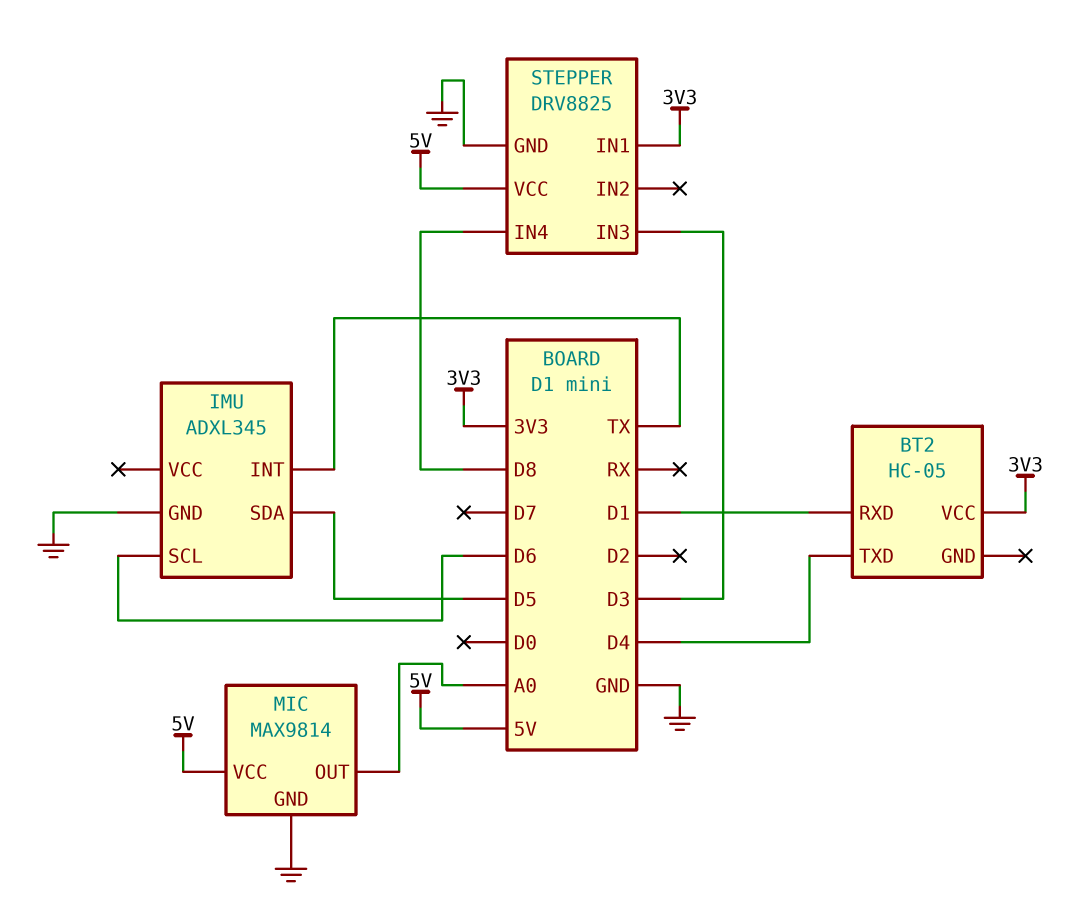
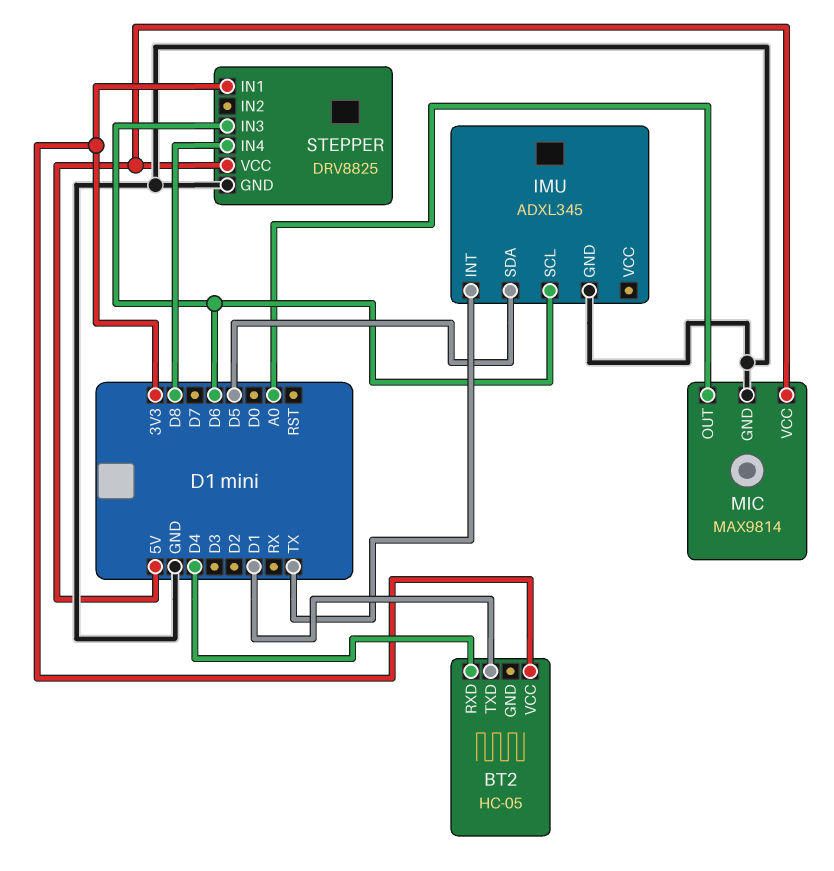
BT2 pin RXD: D1 -> D4
BT2 pin TXD: D4 -> D1
STEPPER pin IN3: D3 -> D6

